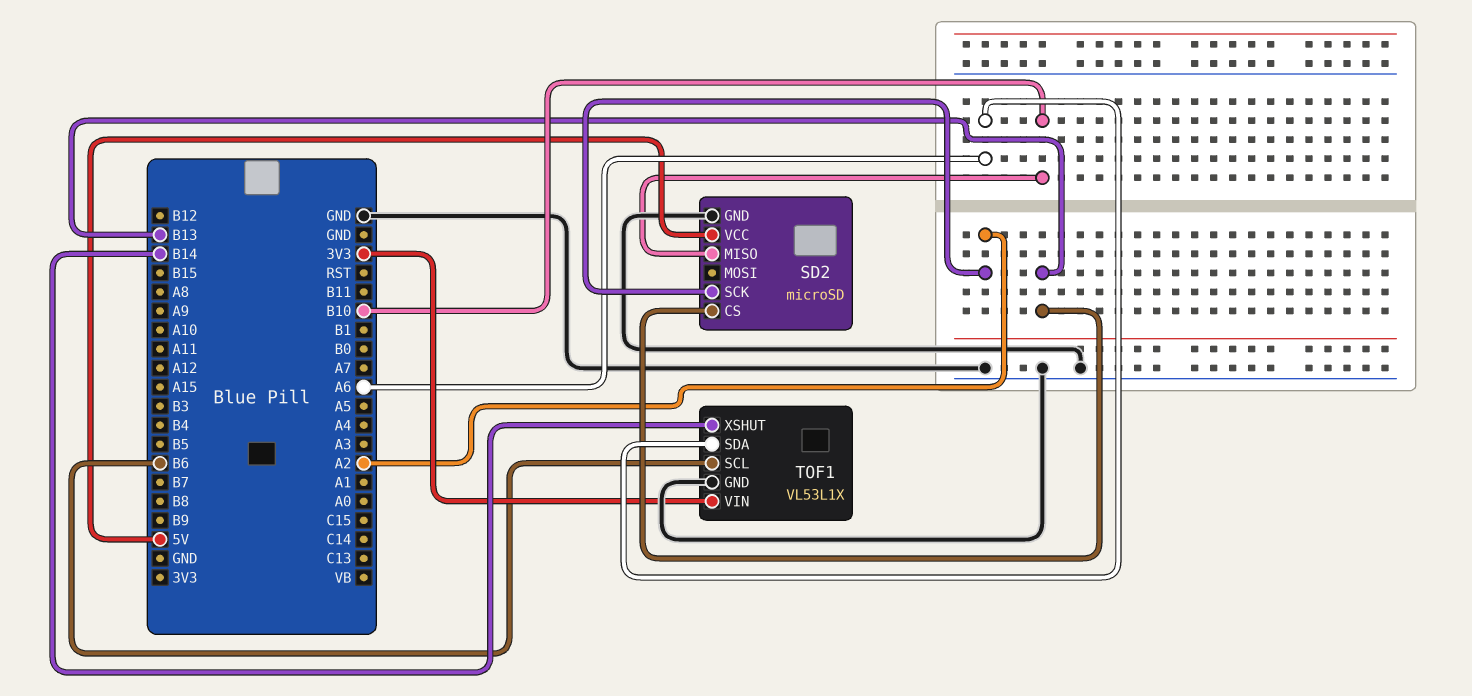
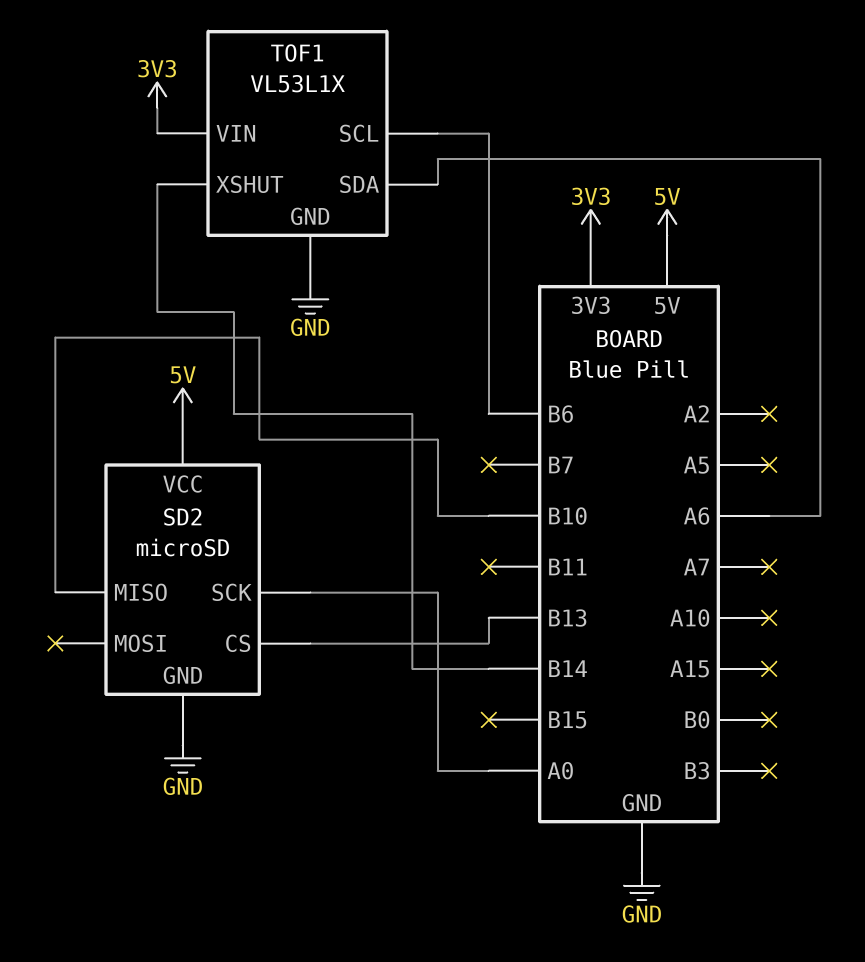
SD2 pin SCK: A2 -> A0

